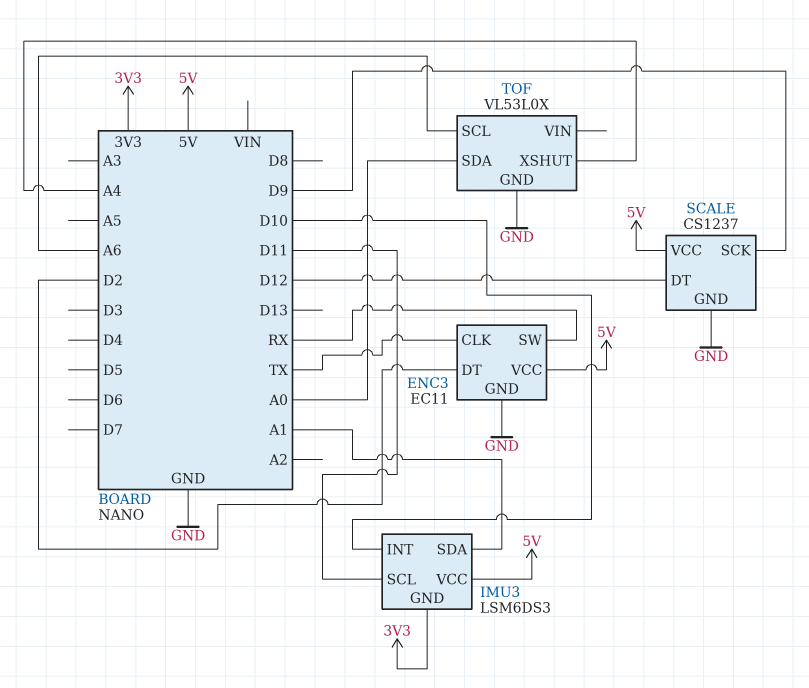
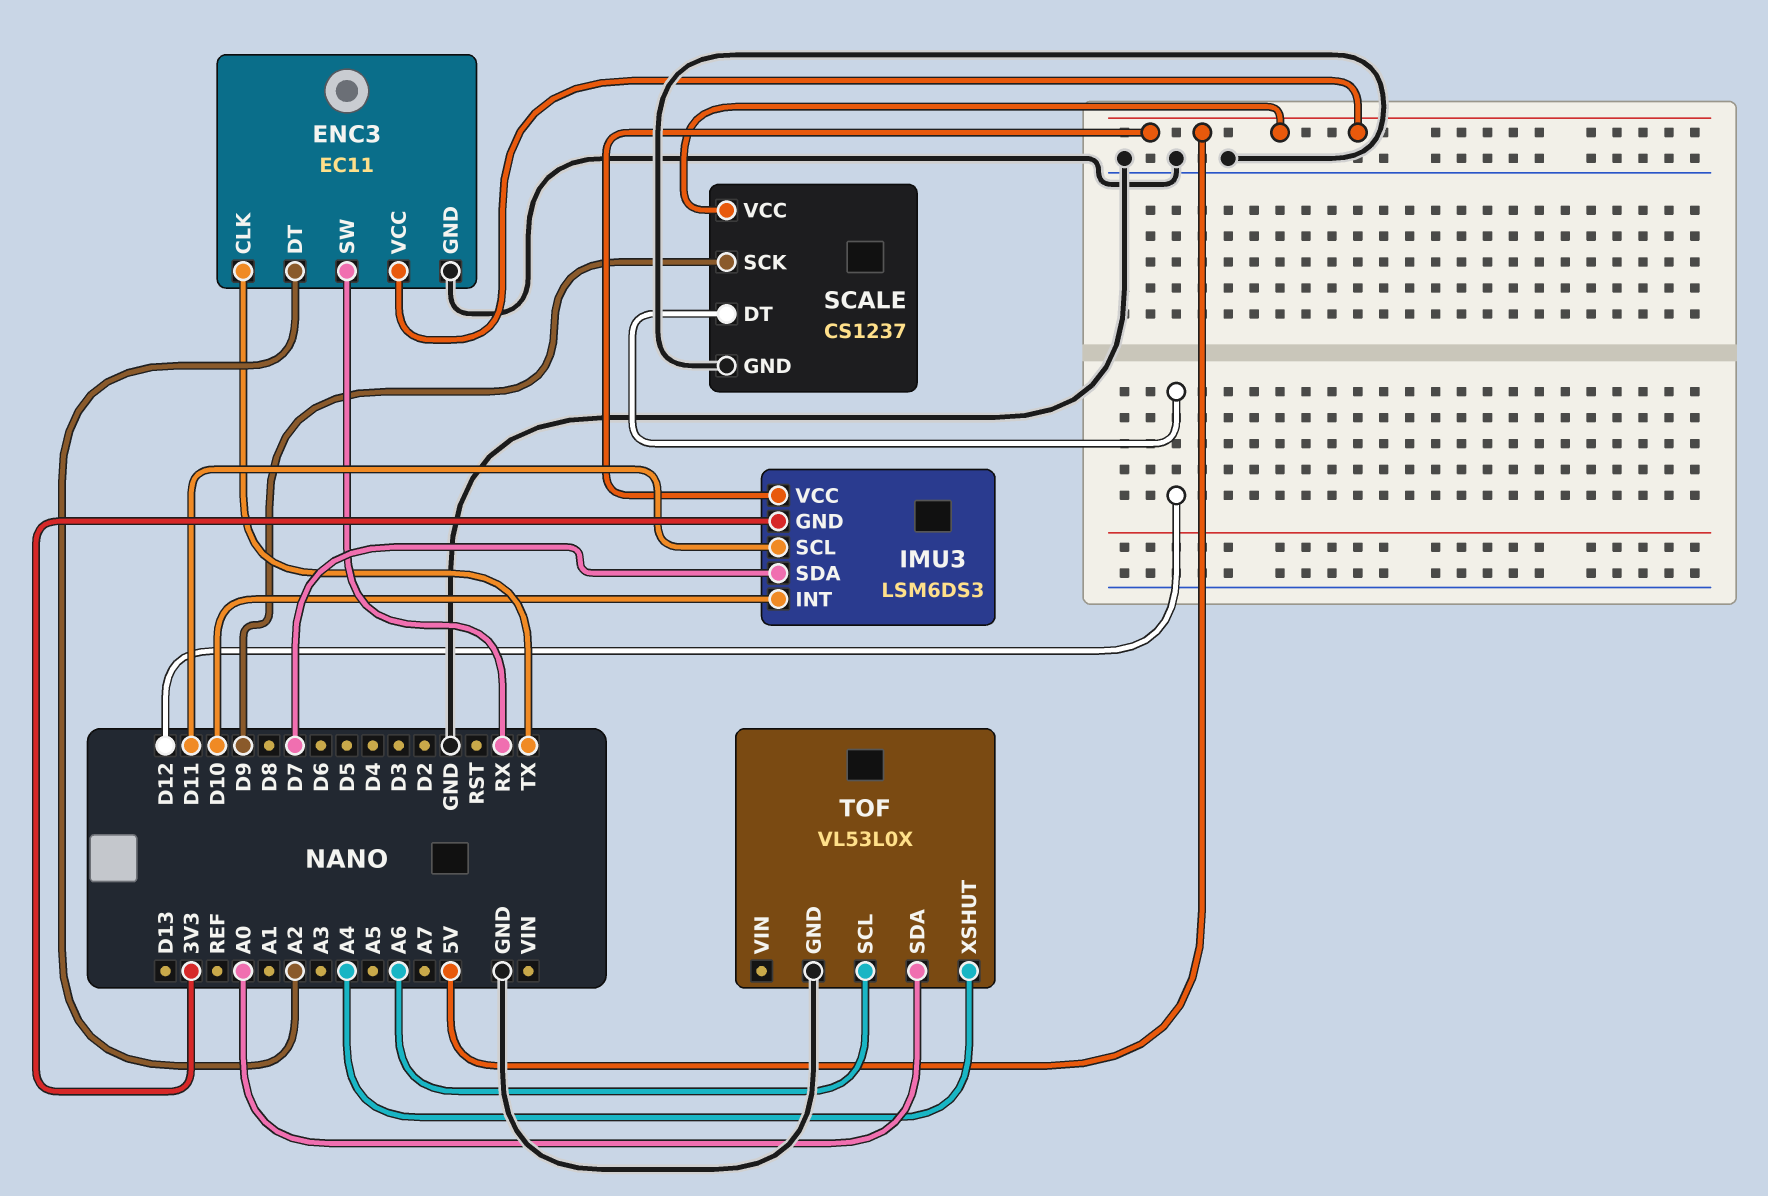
ENC3 pin DT: D2 -> A2
IMU3 pin SDA: A1 -> D7

